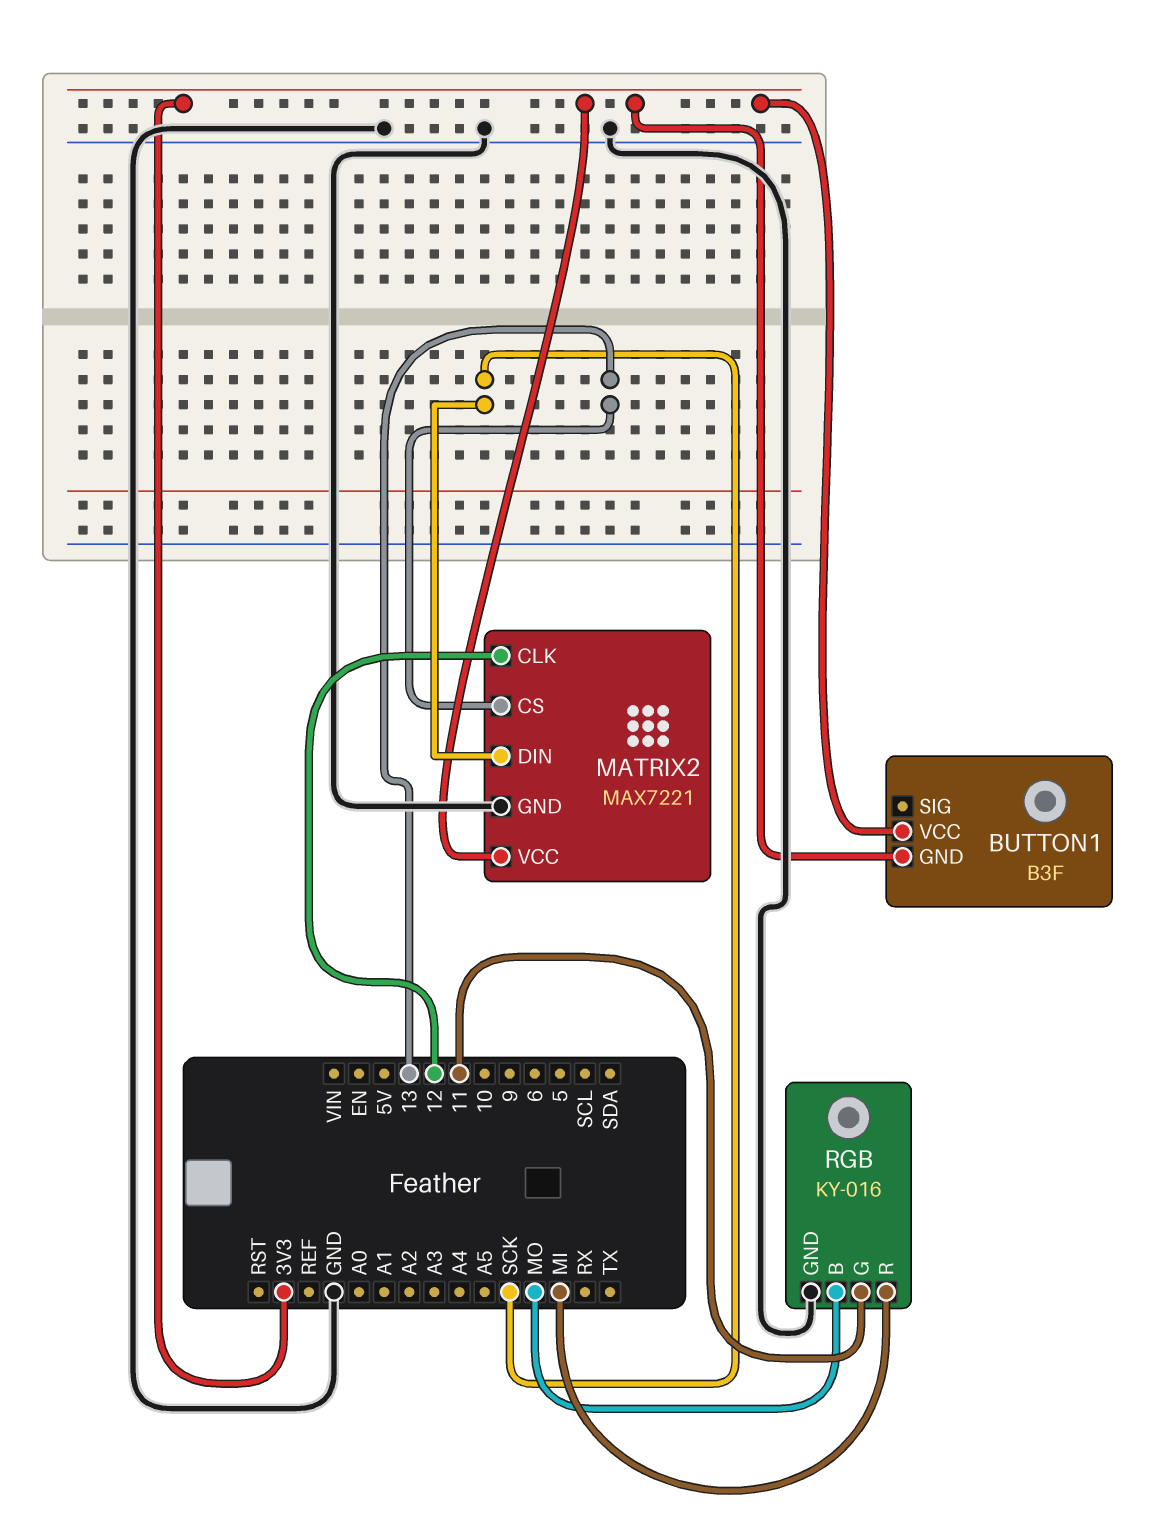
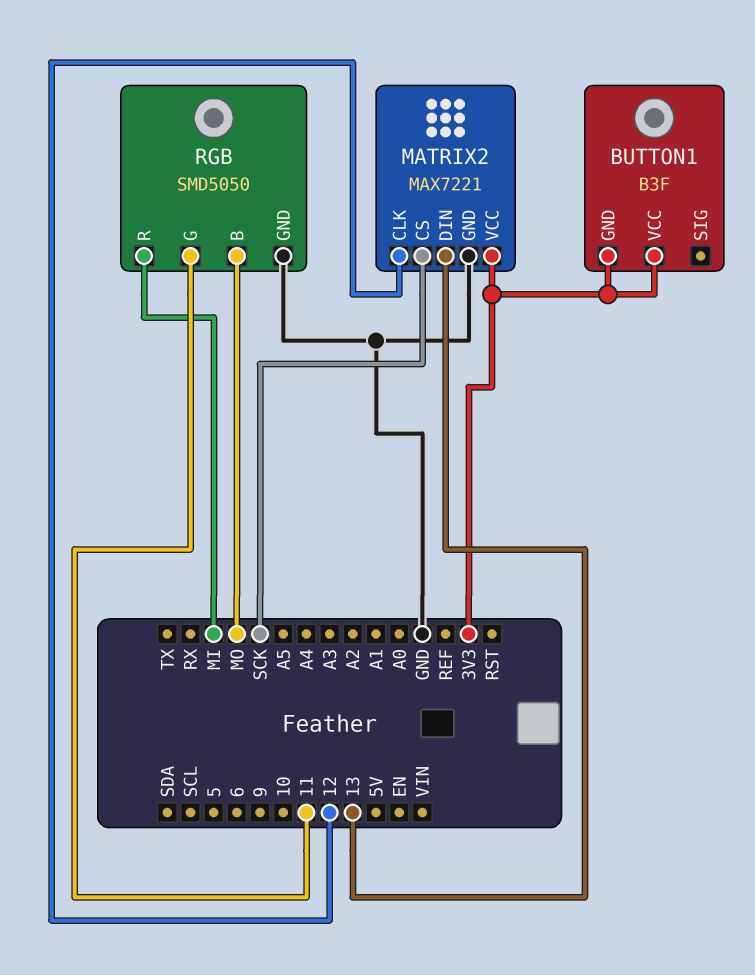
MATRIX2 pin CS: 13 -> SCK
MATRIX2 pin DIN: SCK -> 13
RGB: KY-016 -> SMD5050

